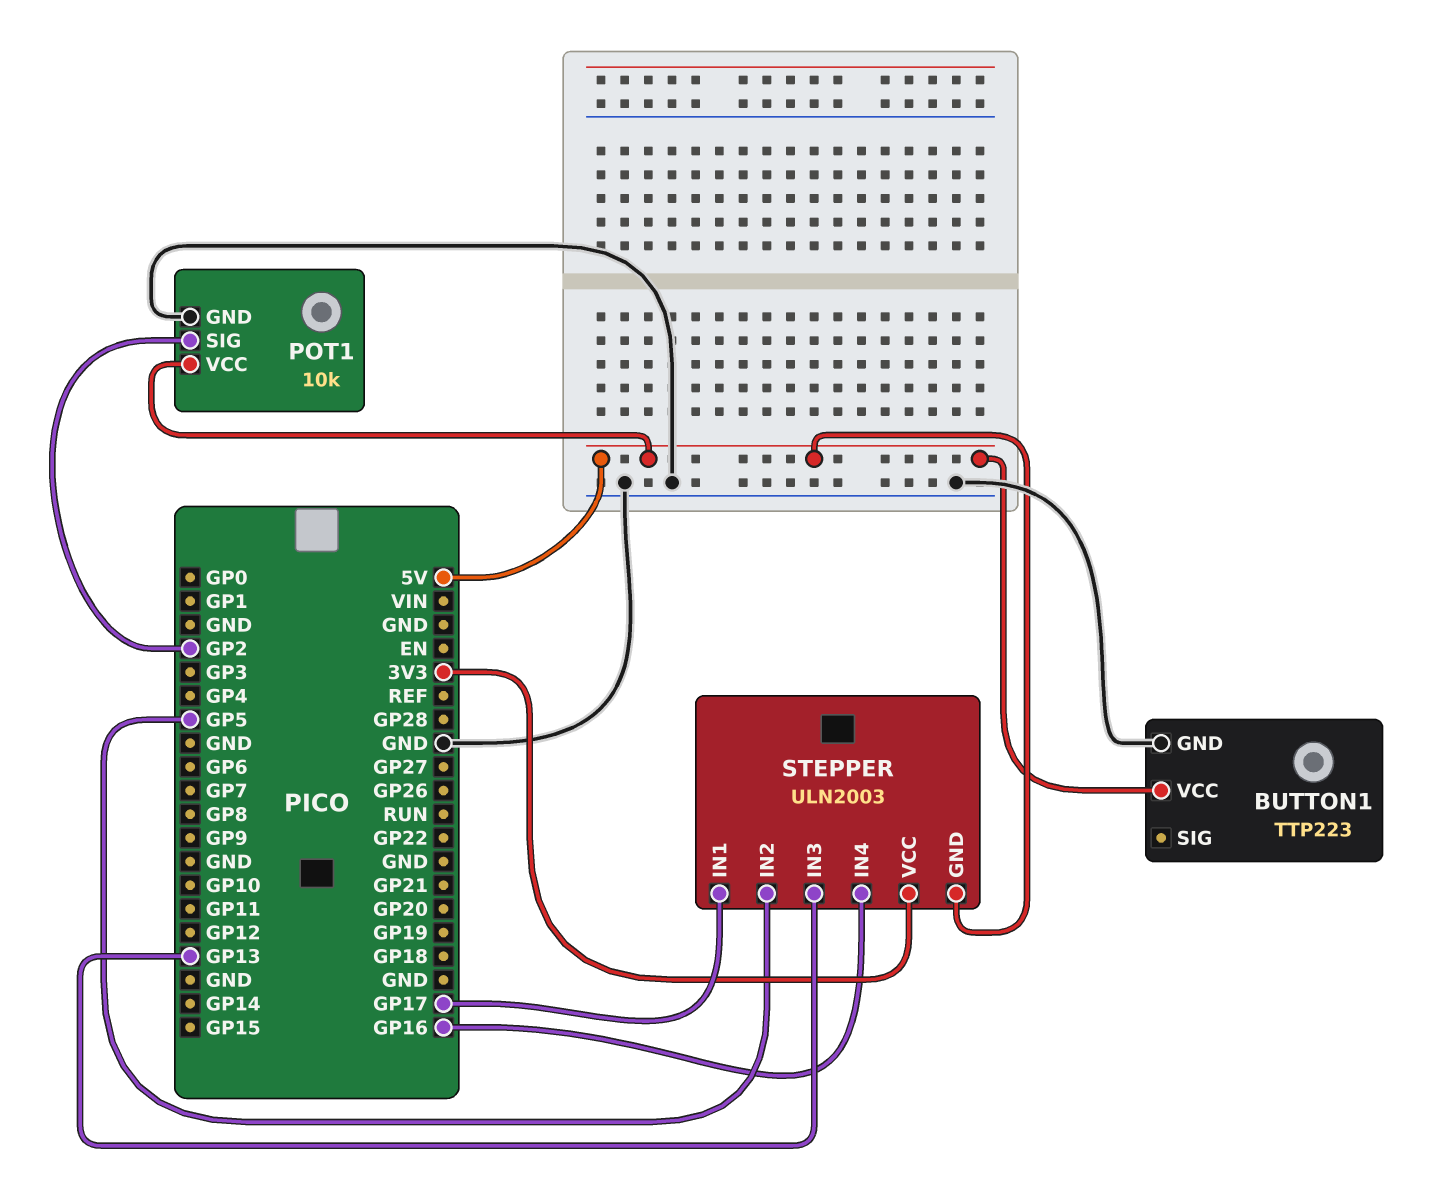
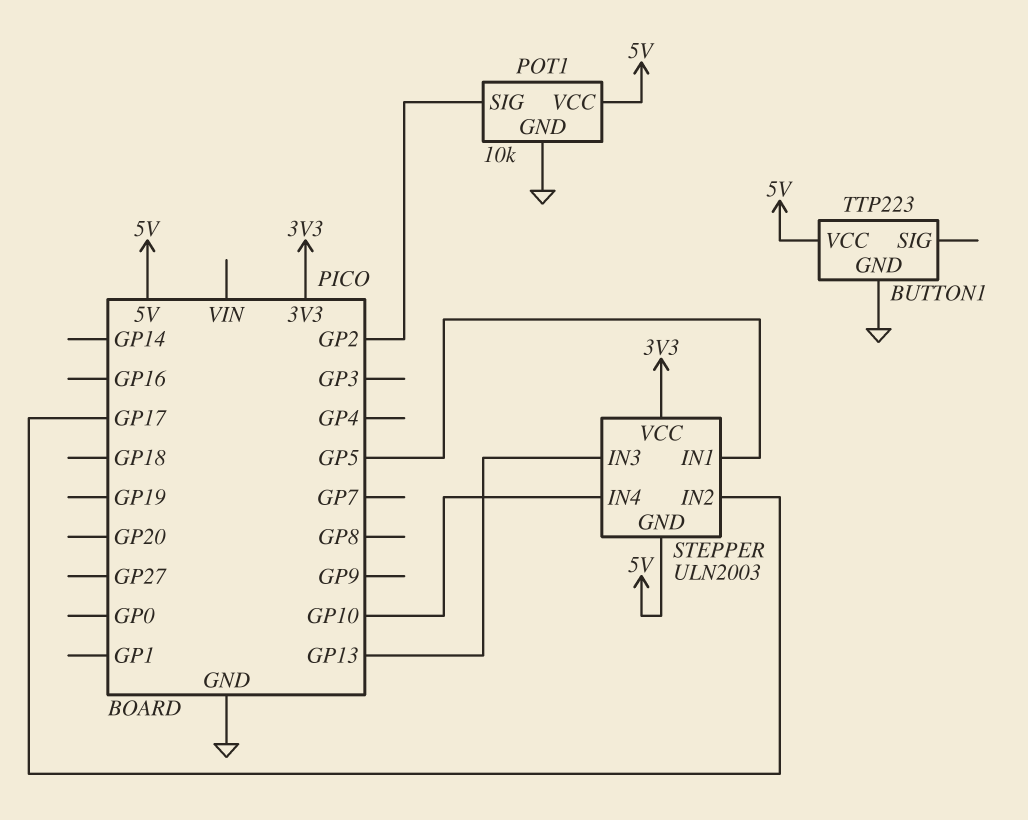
STEPPER pin IN1: GP17 -> GP5
STEPPER pin IN2: GP5 -> GP17
STEPPER pin IN4: GP16 -> GP10

